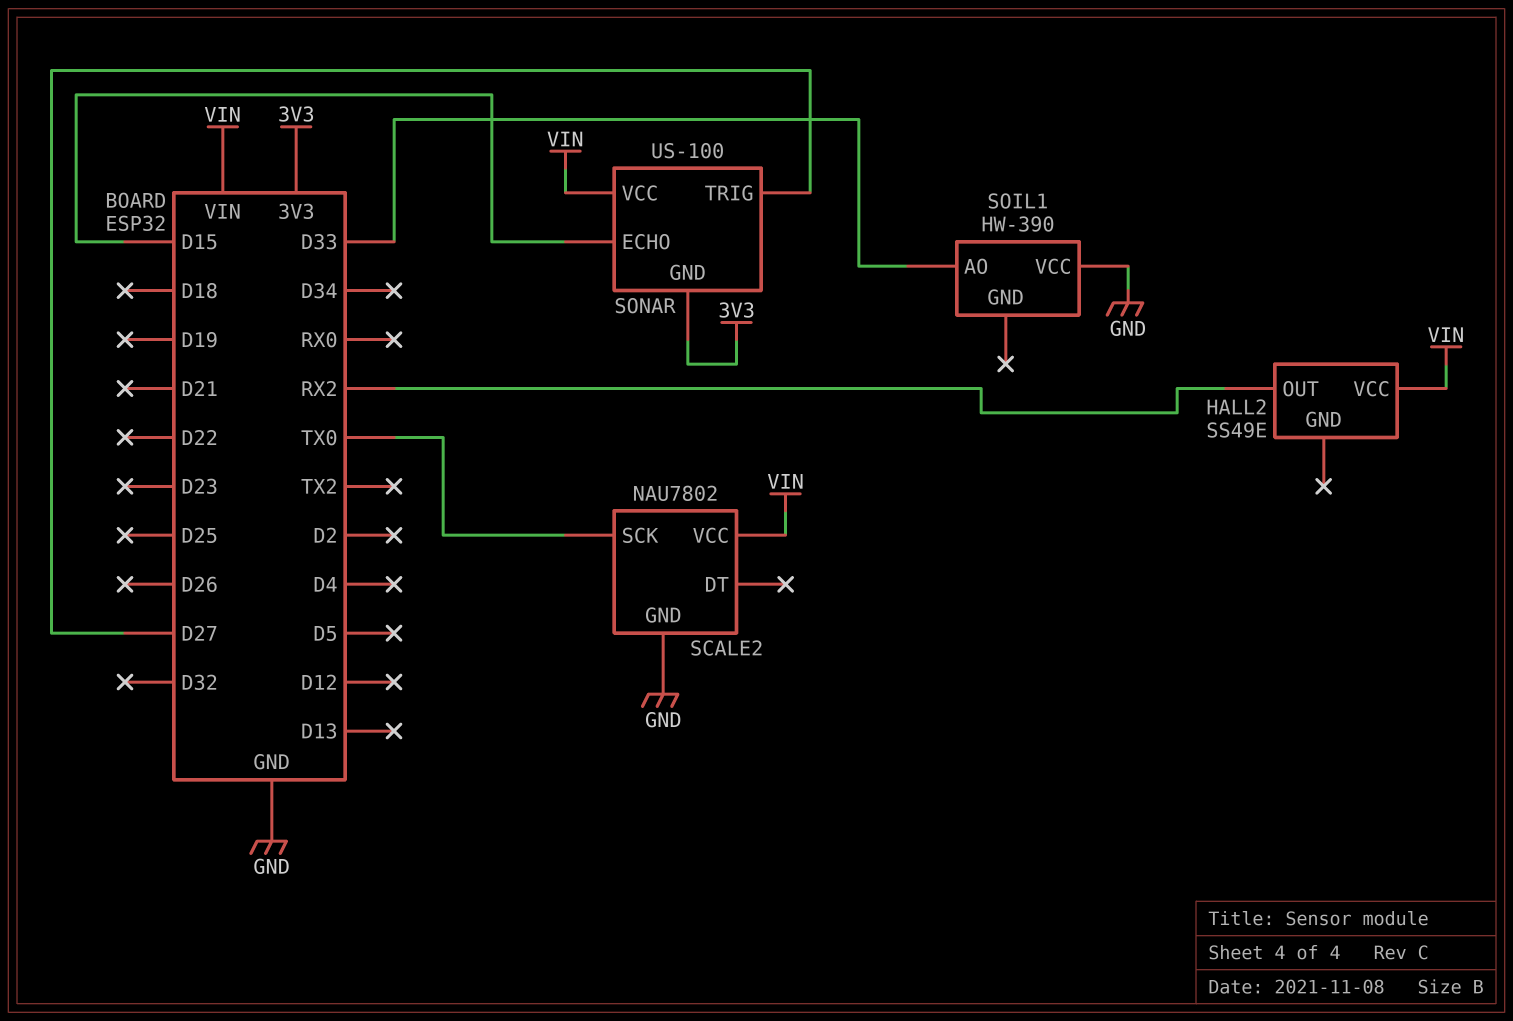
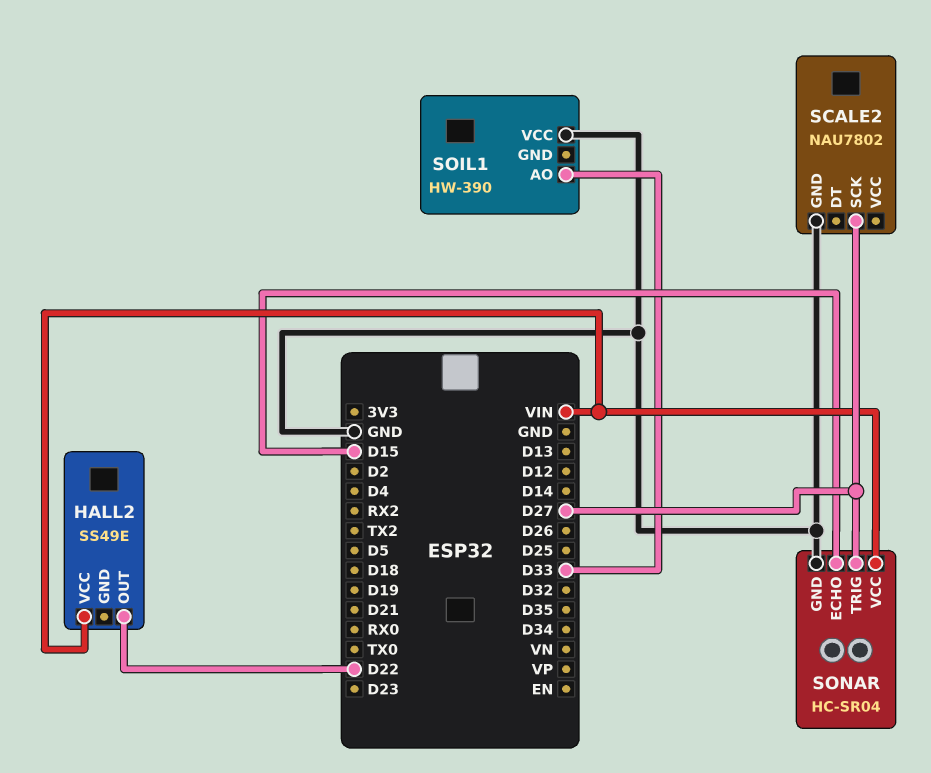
HALL2 pin OUT: RX2 -> D22
SCALE2 pin SCK: TX0 -> D27
SCALE2 pin VCC: VIN -> none
SONAR: US-100 -> HC-SR04
SONAR pin GND: 3V3 -> GND

